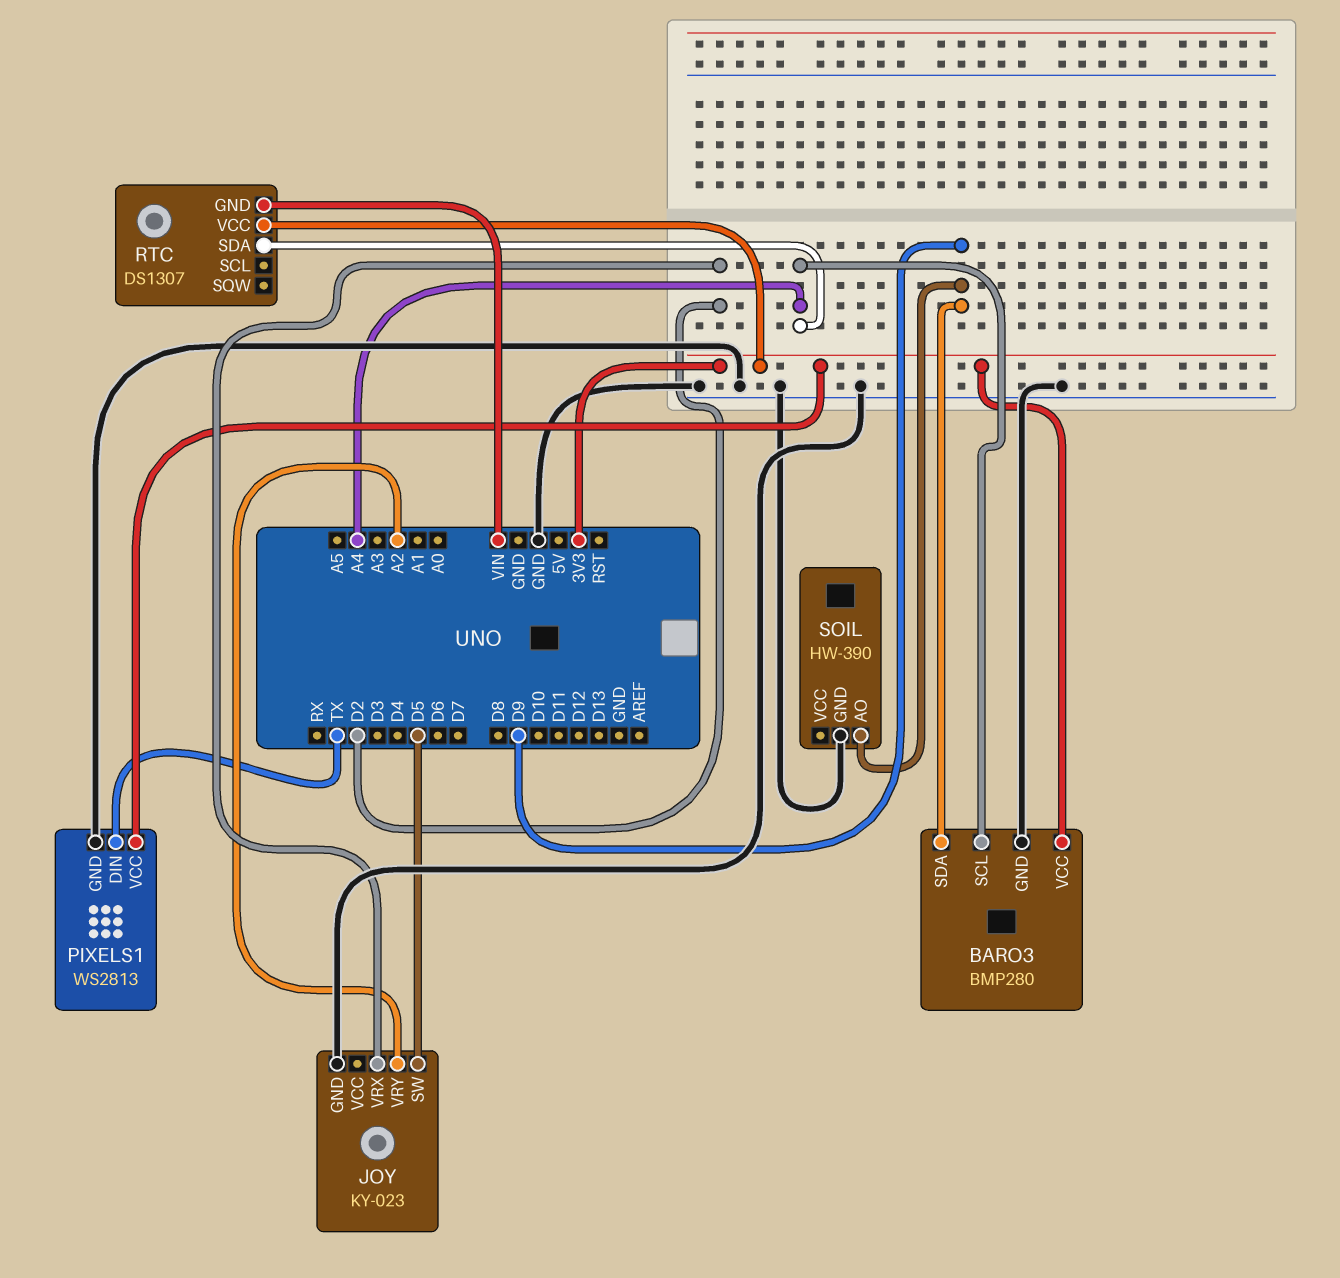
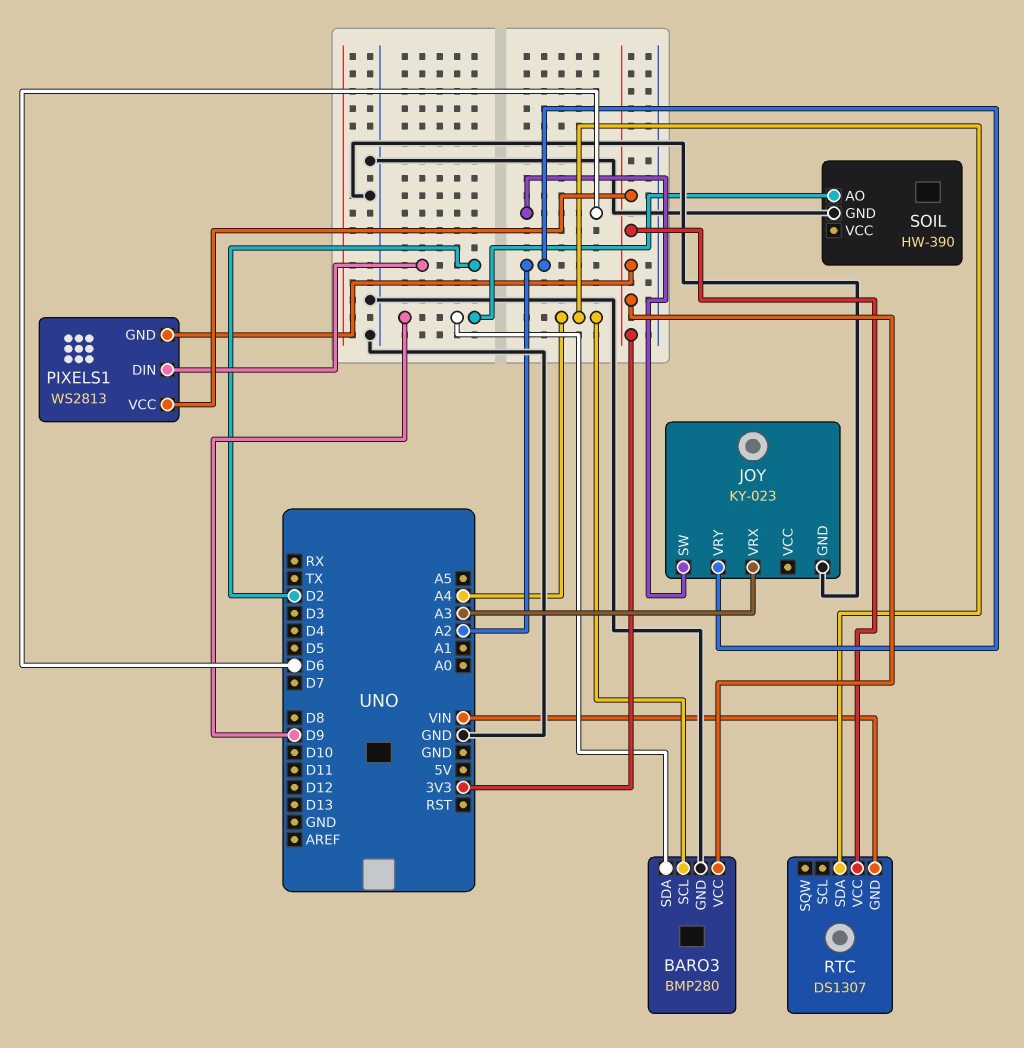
JOY pin SW: D5 -> D6
JOY pin VRX: D2 -> A3
PIXELS1 pin DIN: TX -> D2
PIXELS1 pin GND: GND -> 3V3

